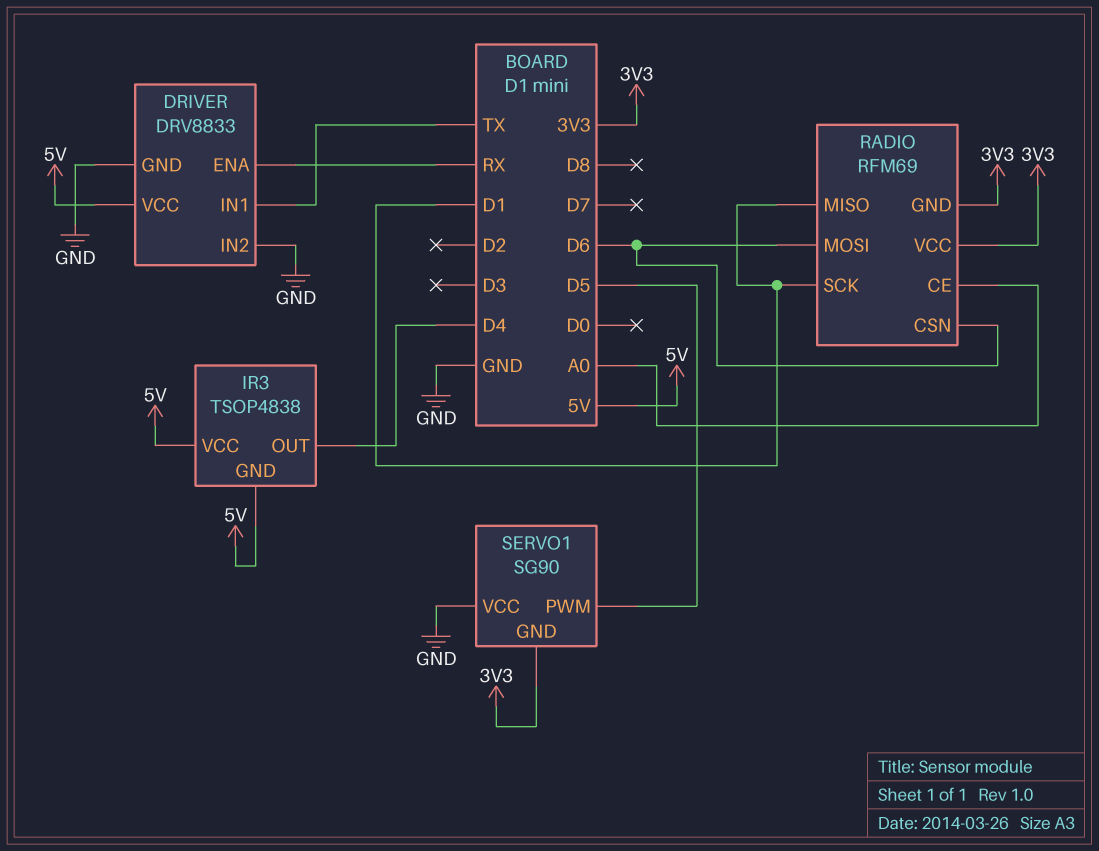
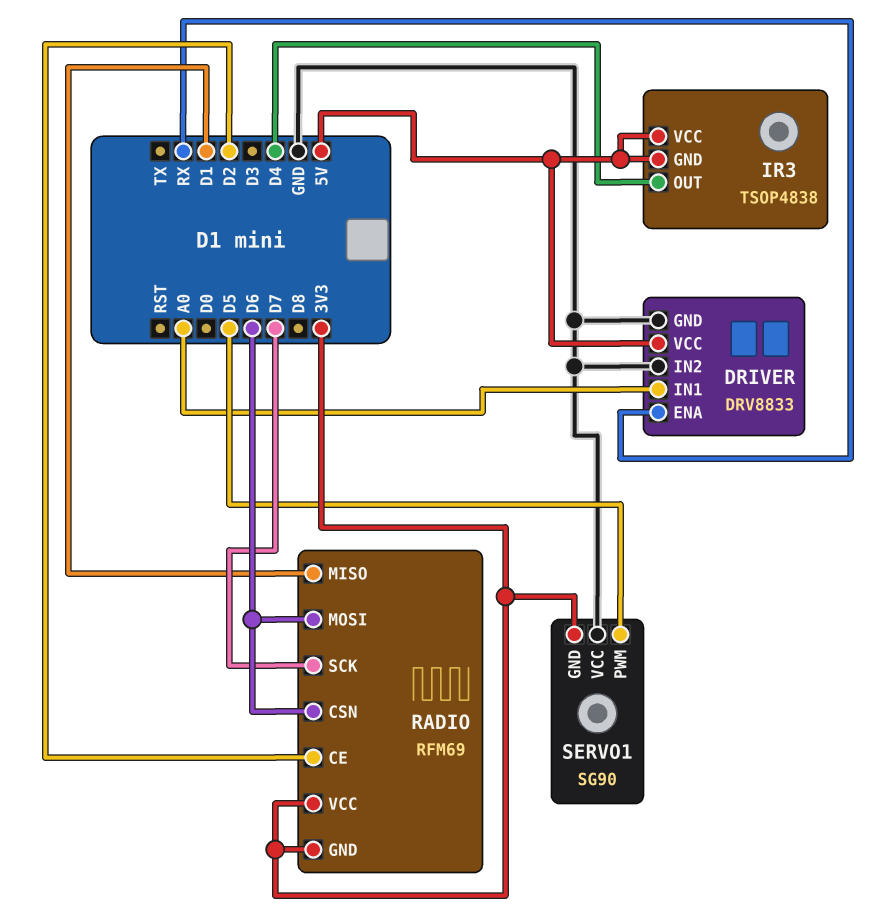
DRIVER pin IN1: TX -> A0
RADIO pin CE: A0 -> D2
RADIO pin SCK: D1 -> D7

